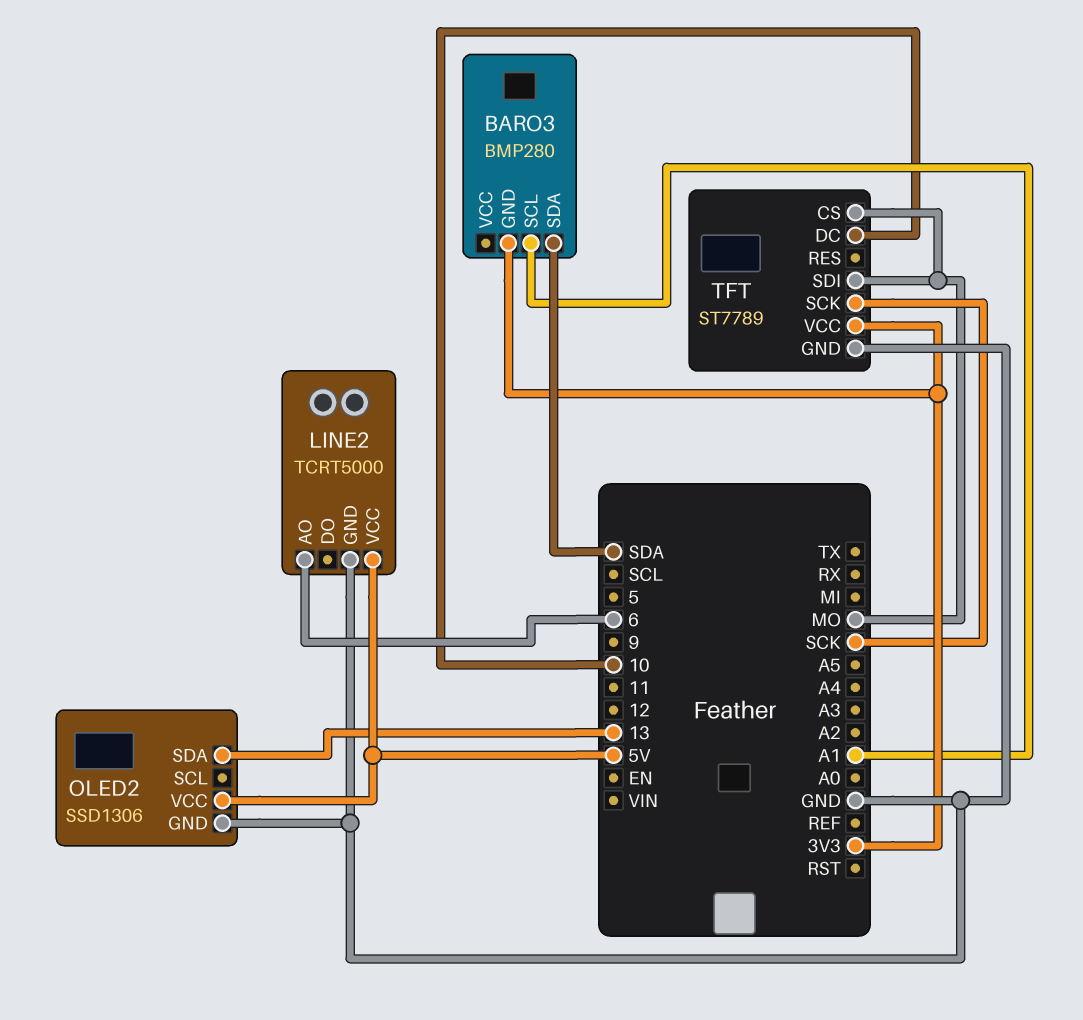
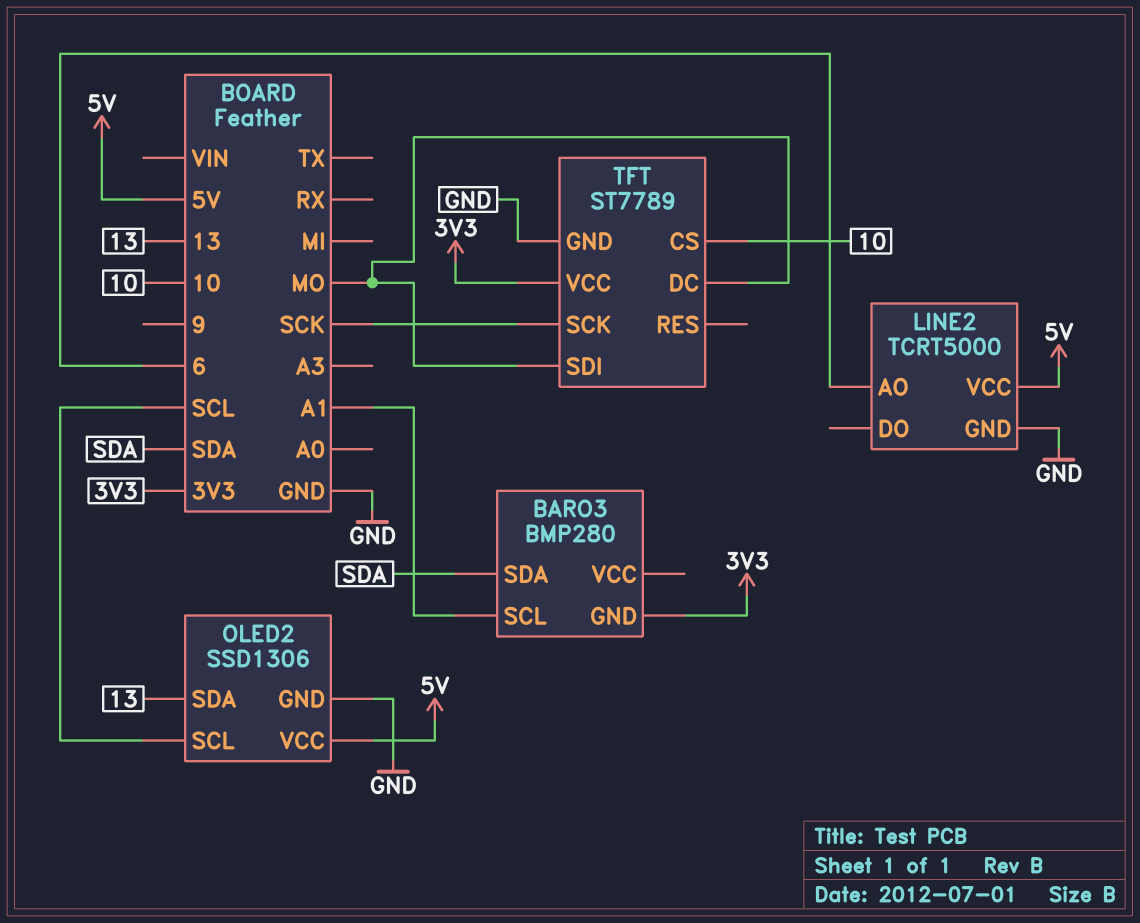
OLED2 pin SCL: none -> SCL
TFT pin CS: MO -> 10
TFT pin DC: 10 -> MO

